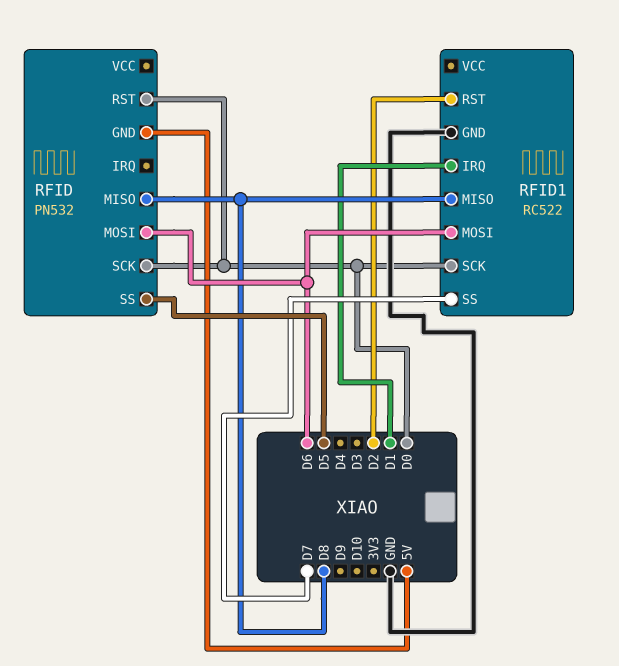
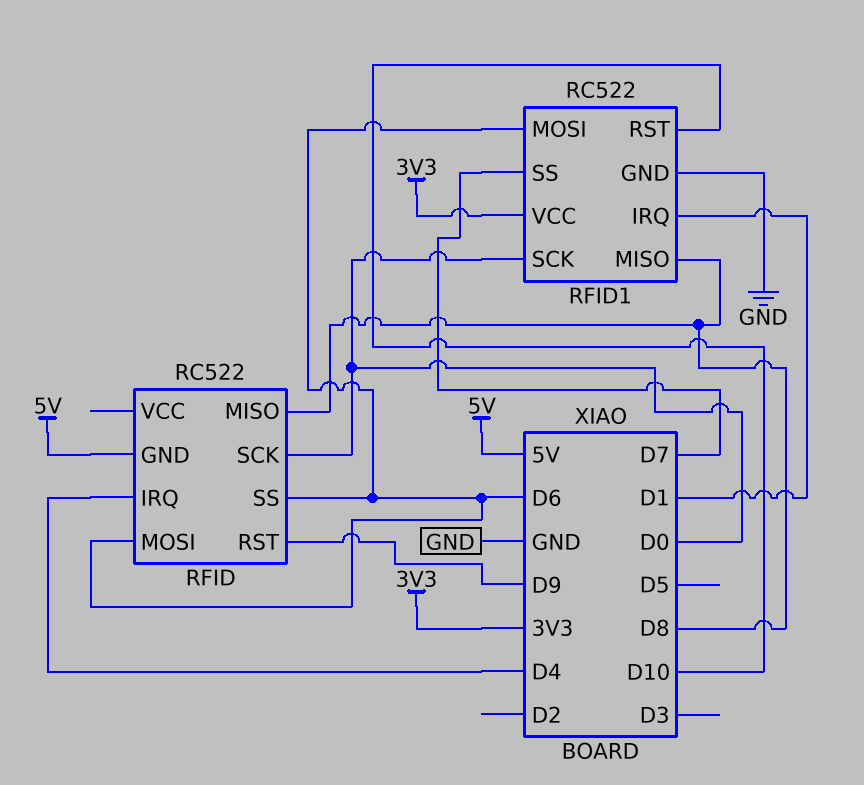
RFID: PN532 -> RC522
RFID pin IRQ: none -> D4
RFID pin RST: D0 -> D9
RFID pin SS: D5 -> D6
RFID1 pin RST: D2 -> D10
RFID1 pin VCC: none -> 3V3

